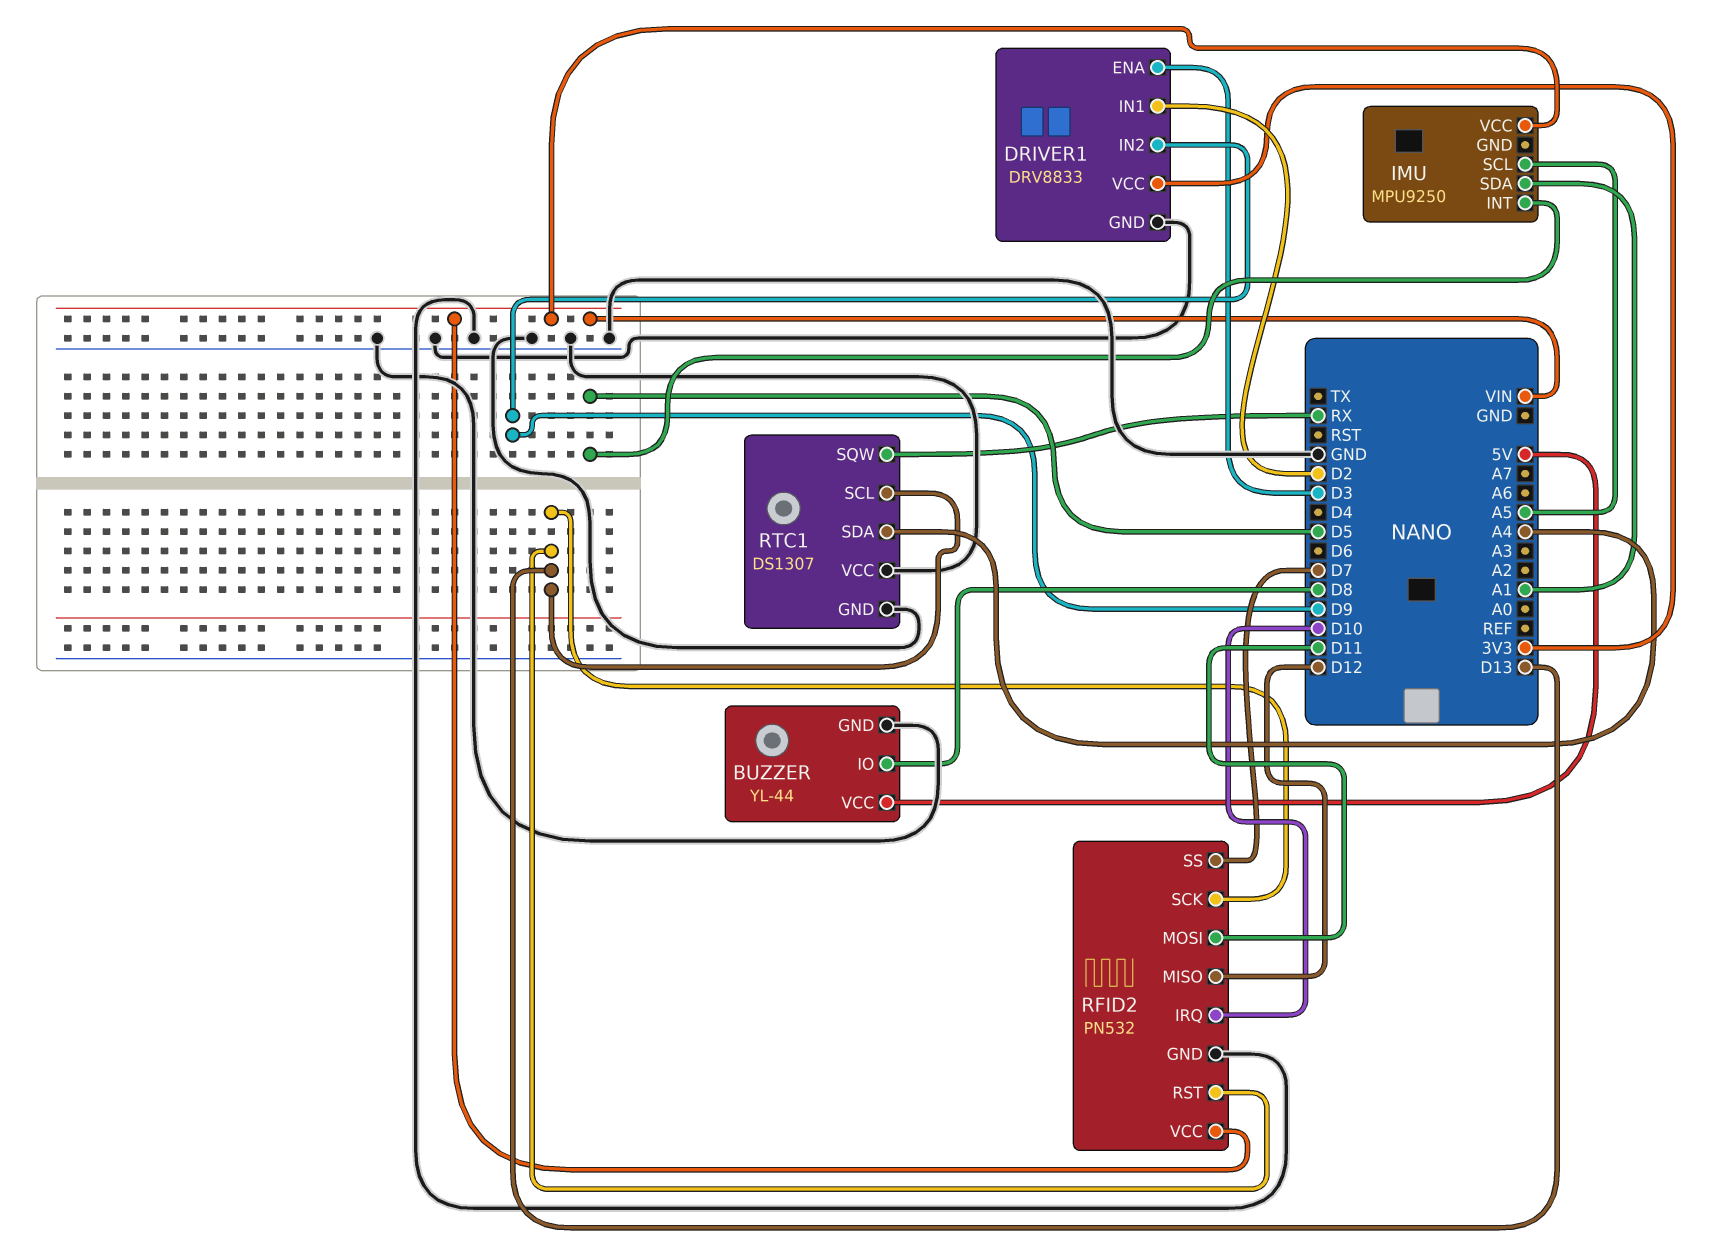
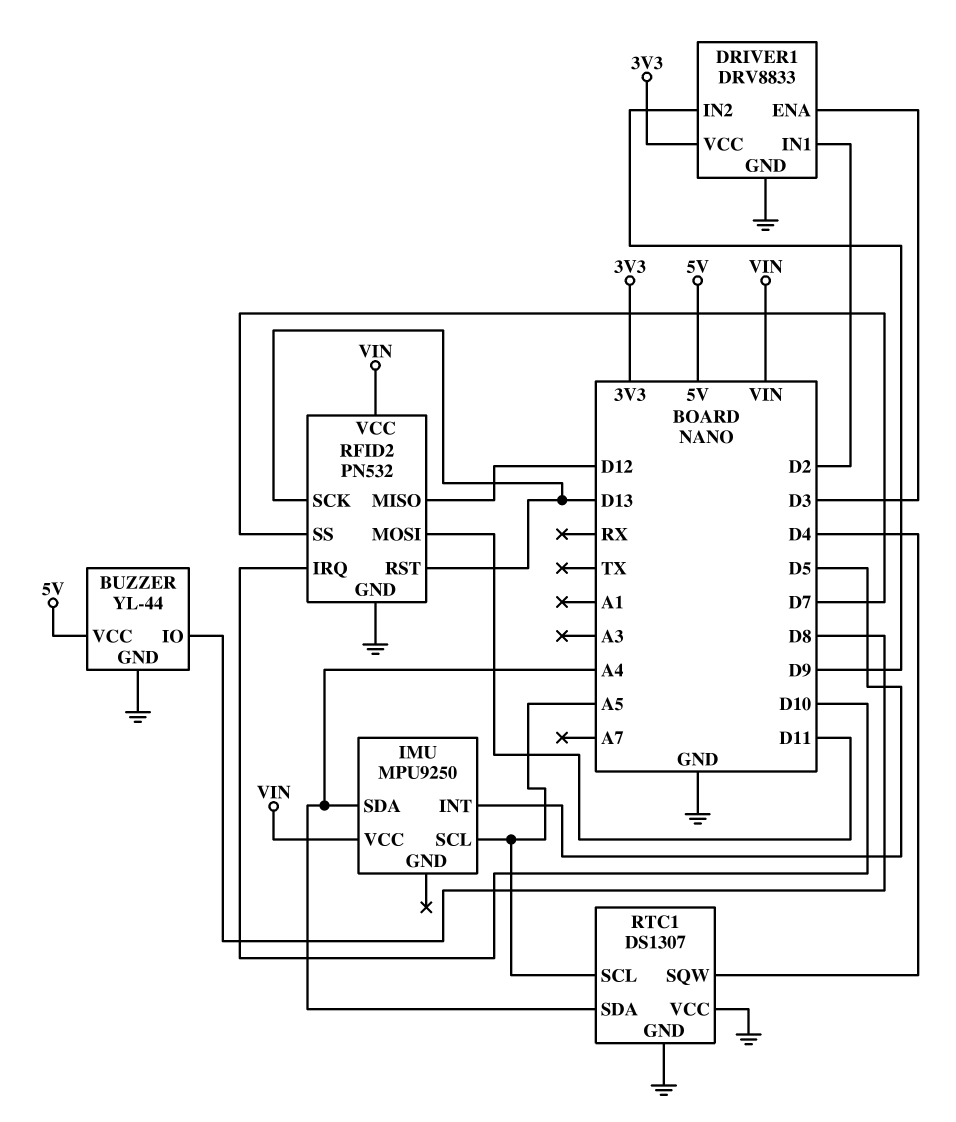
IMU pin SDA: A1 -> A4
RTC1 pin SCL: D13 -> A5
RTC1 pin SQW: RX -> D4

